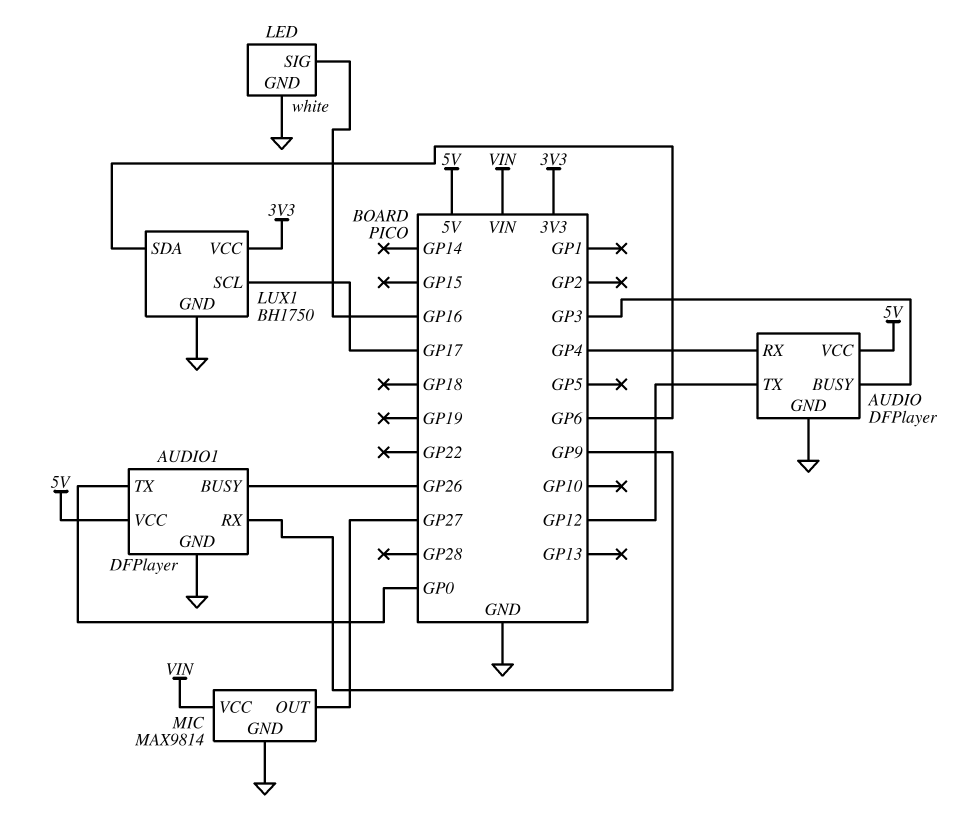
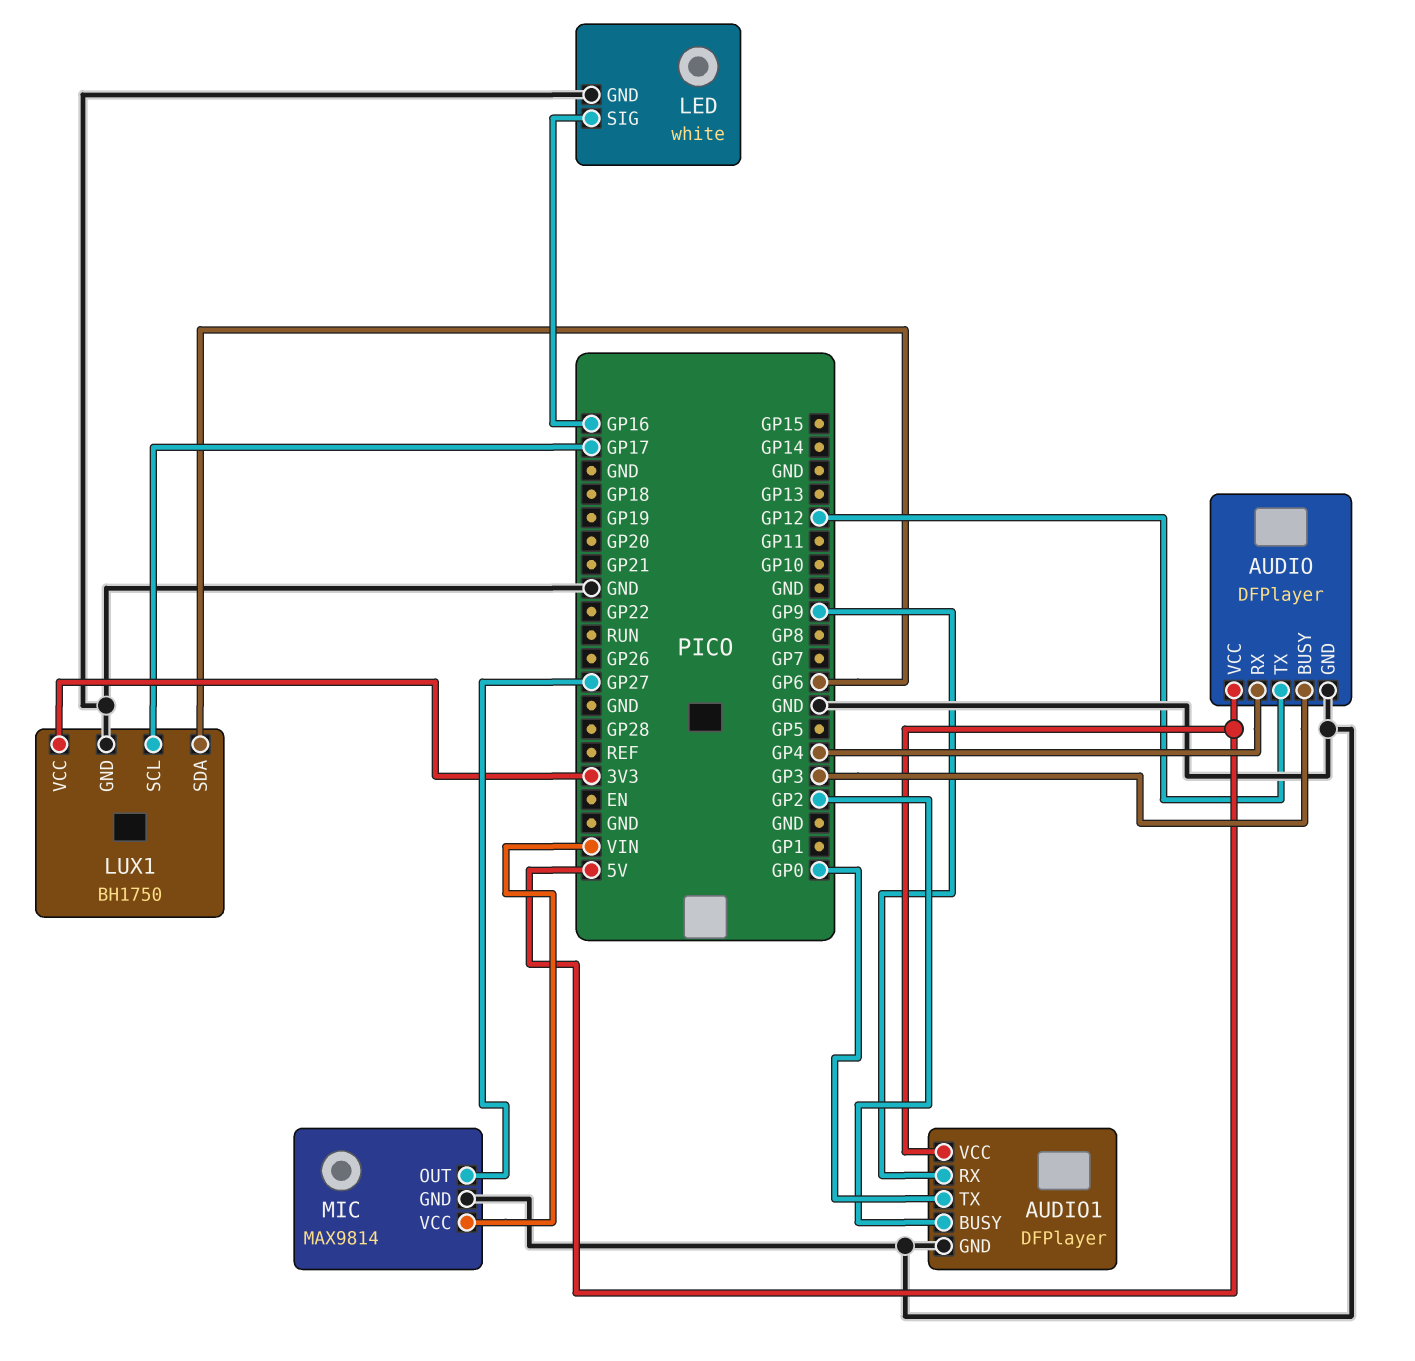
AUDIO1 pin BUSY: GP26 -> GP2

